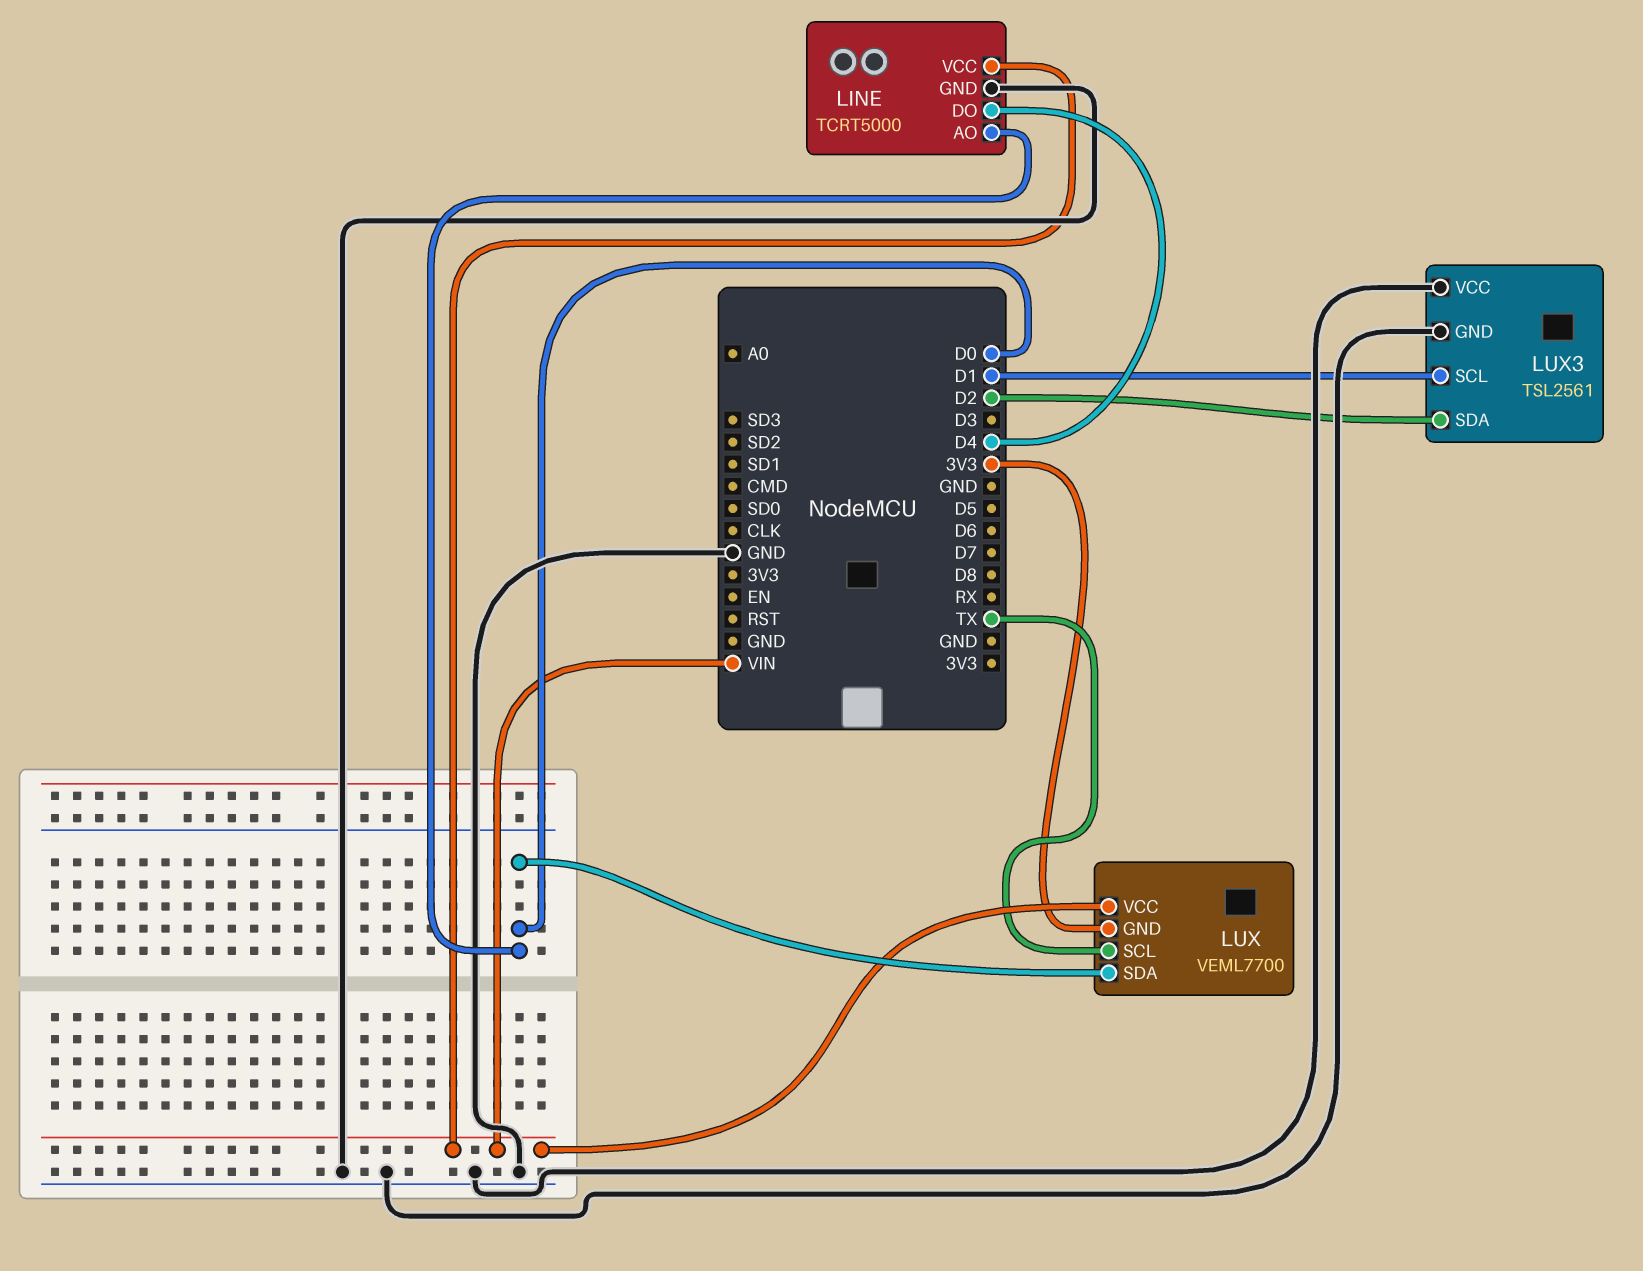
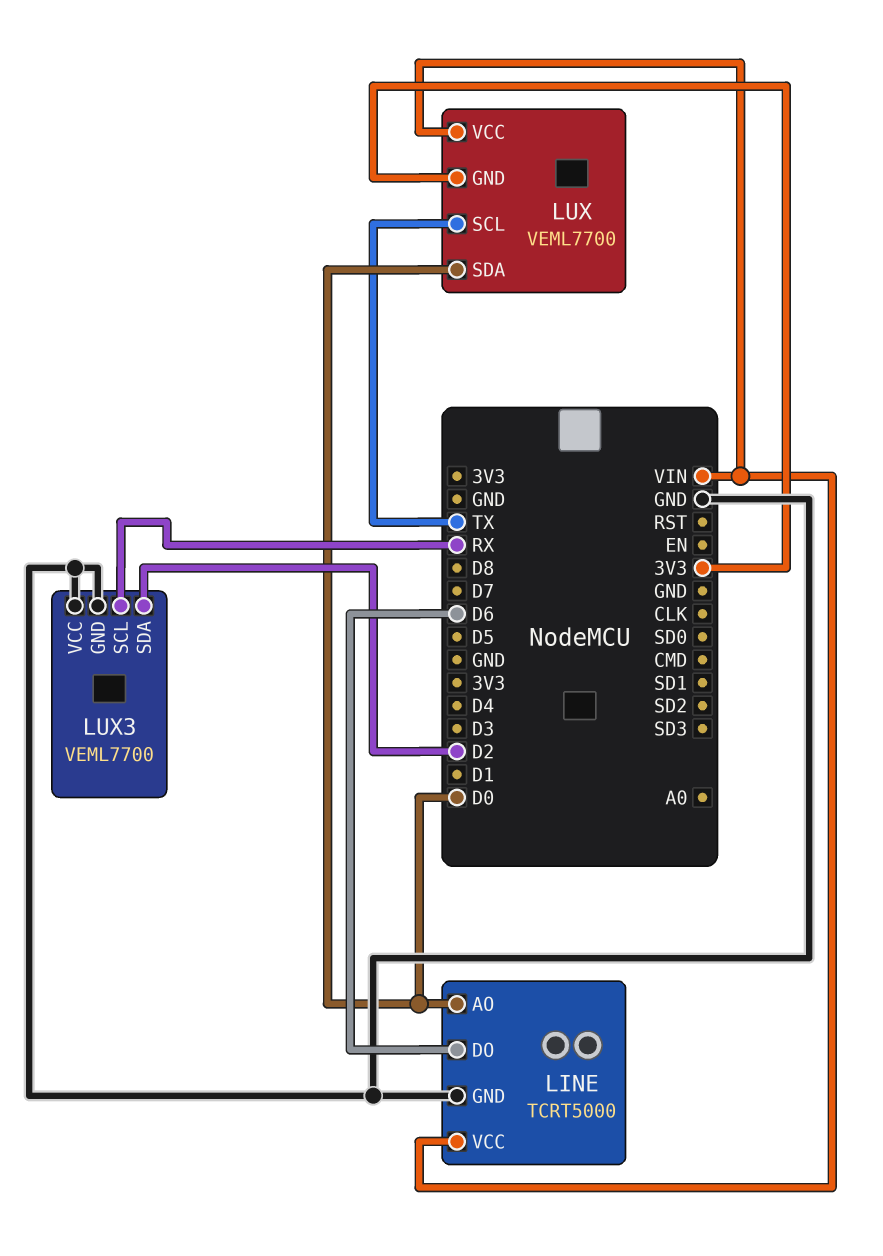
LINE pin DO: D4 -> D6
LUX3: TSL2561 -> VEML7700
LUX3 pin SCL: D1 -> RX

